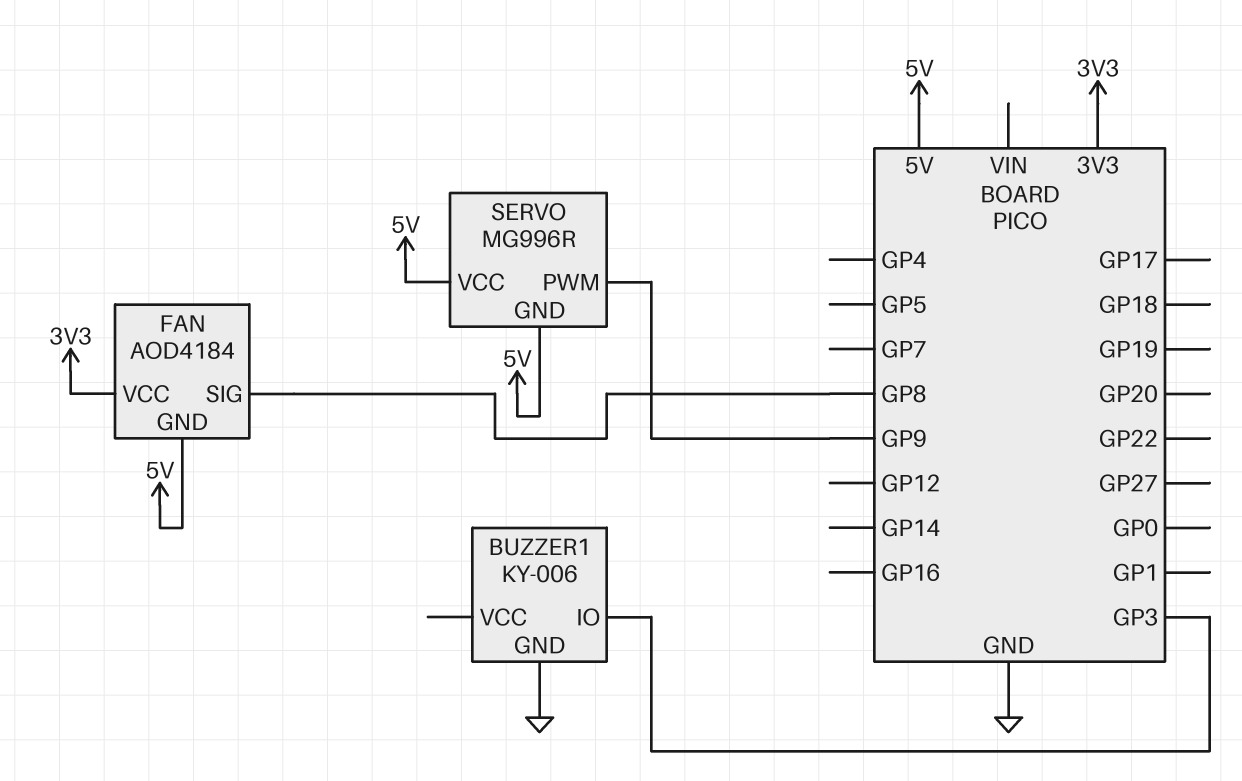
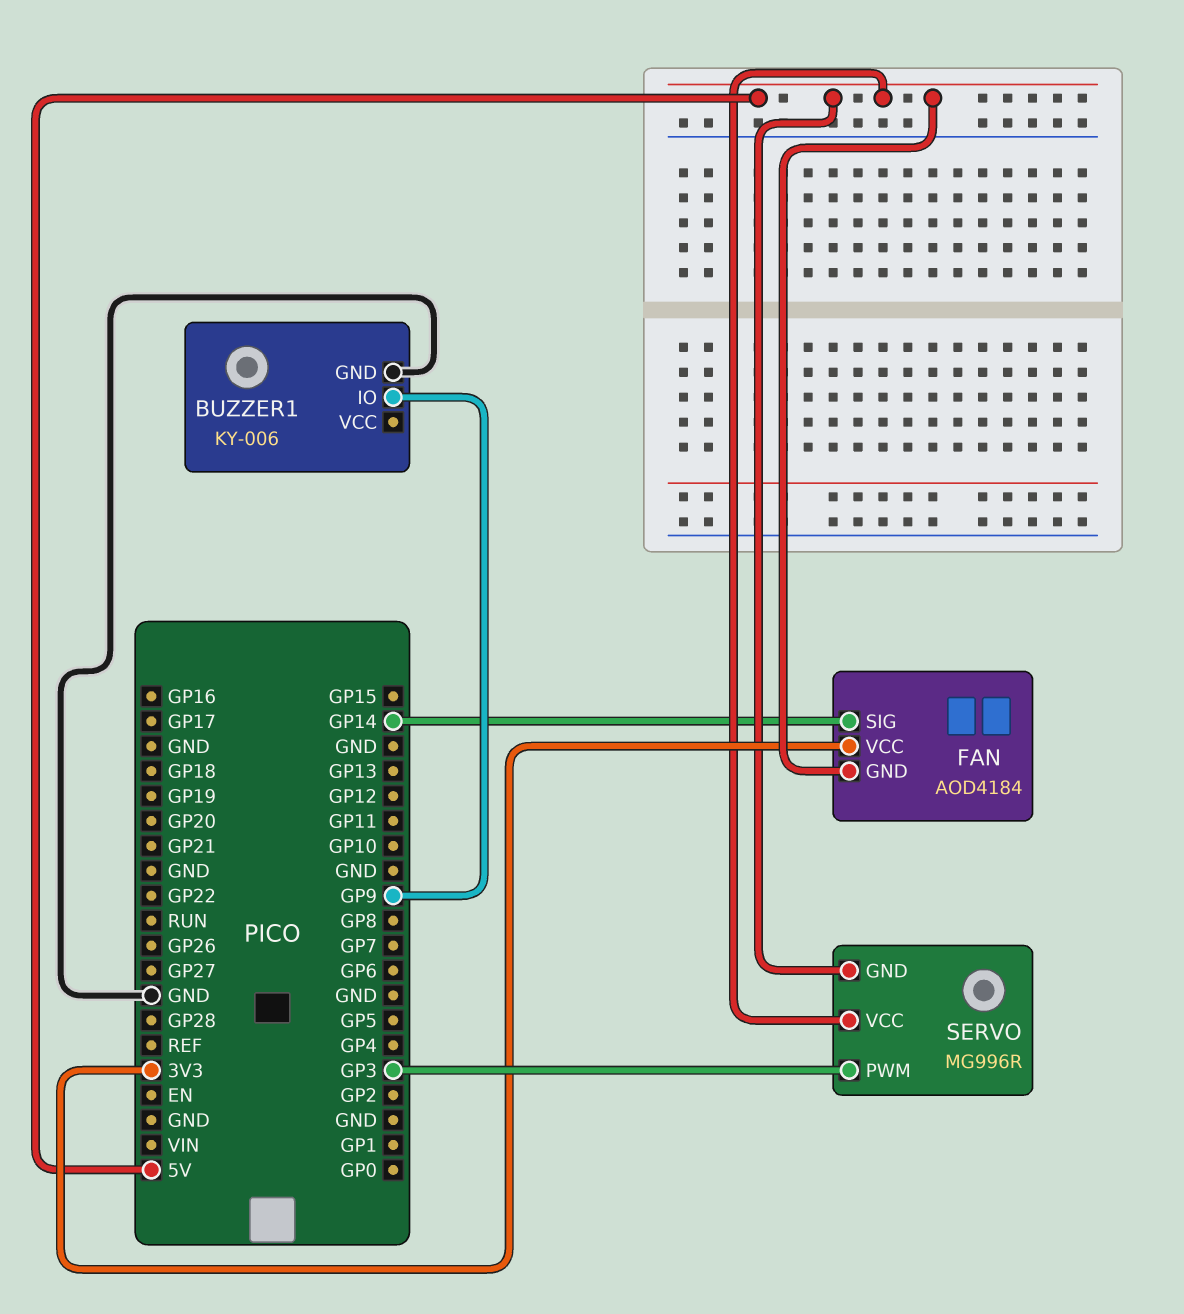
BUZZER1 pin IO: GP3 -> GP9
FAN pin SIG: GP8 -> GP14
SERVO pin PWM: GP9 -> GP3

